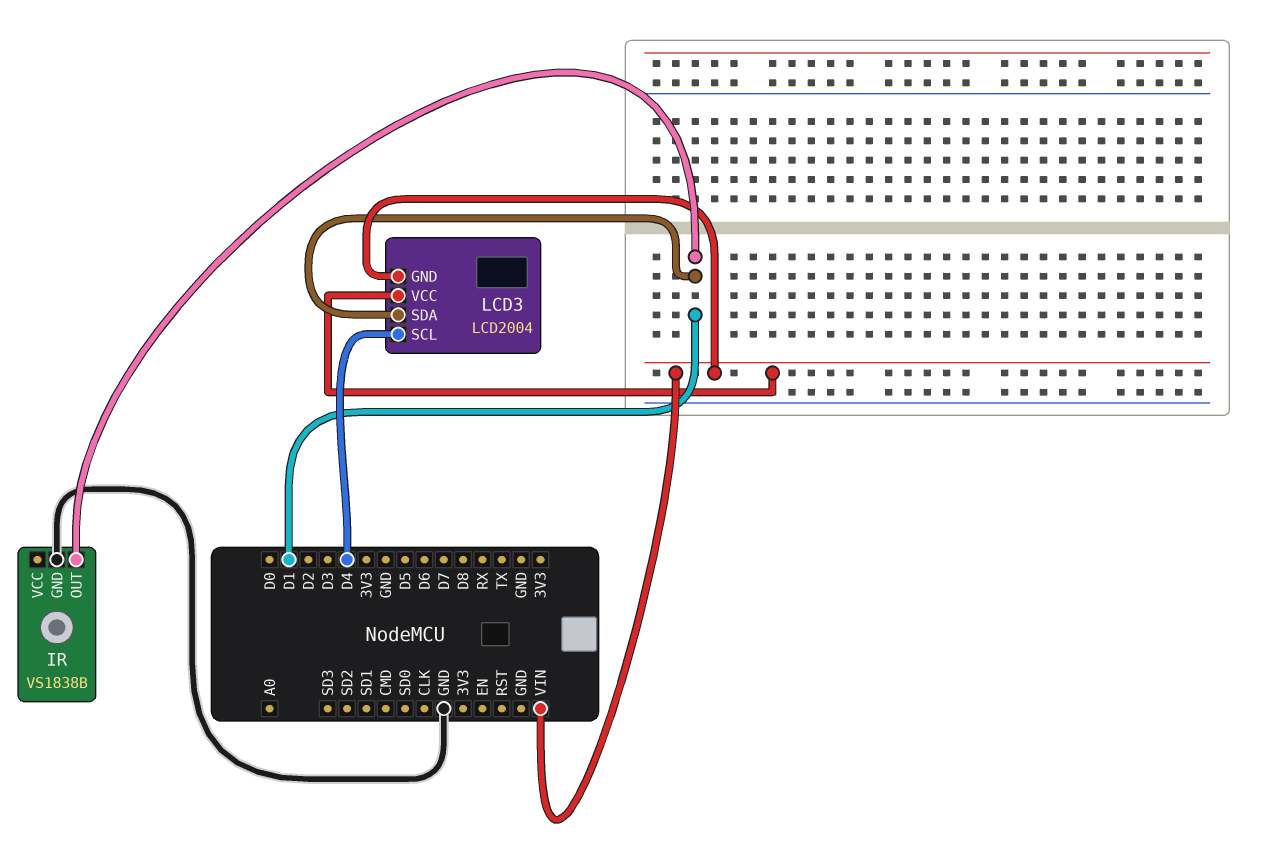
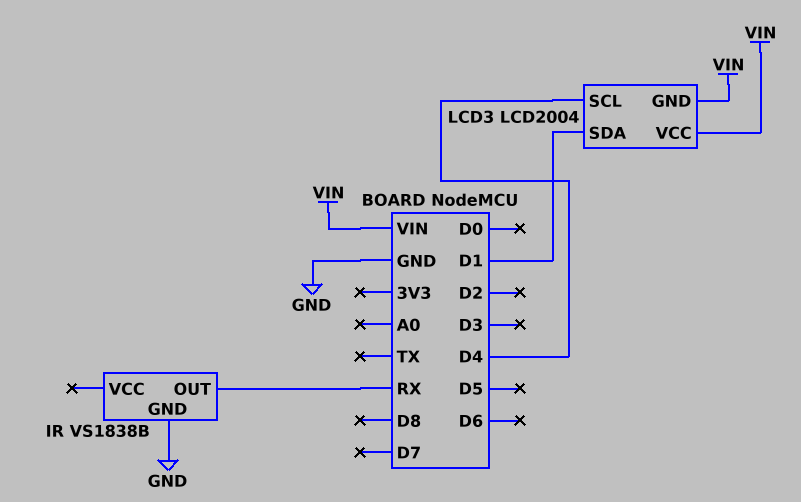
IR pin OUT: D1 -> RX

